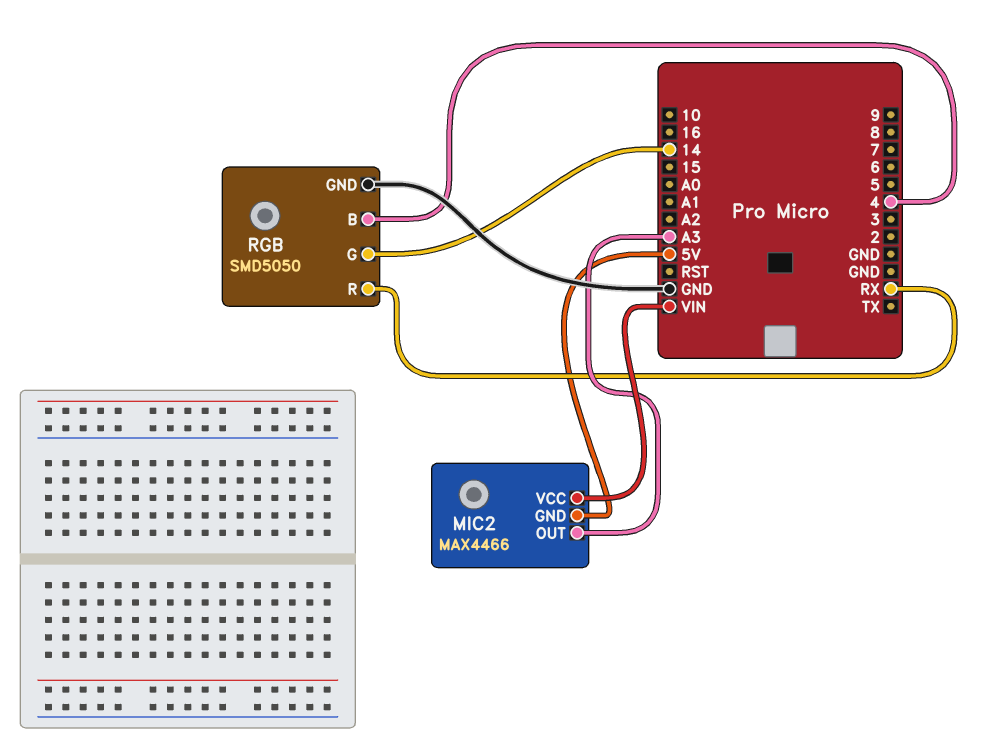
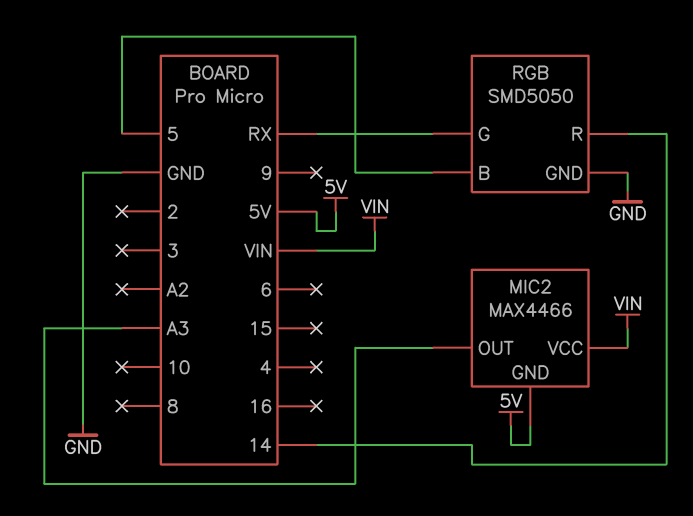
RGB pin B: 4 -> 5
RGB pin G: 14 -> RX
RGB pin R: RX -> 14

